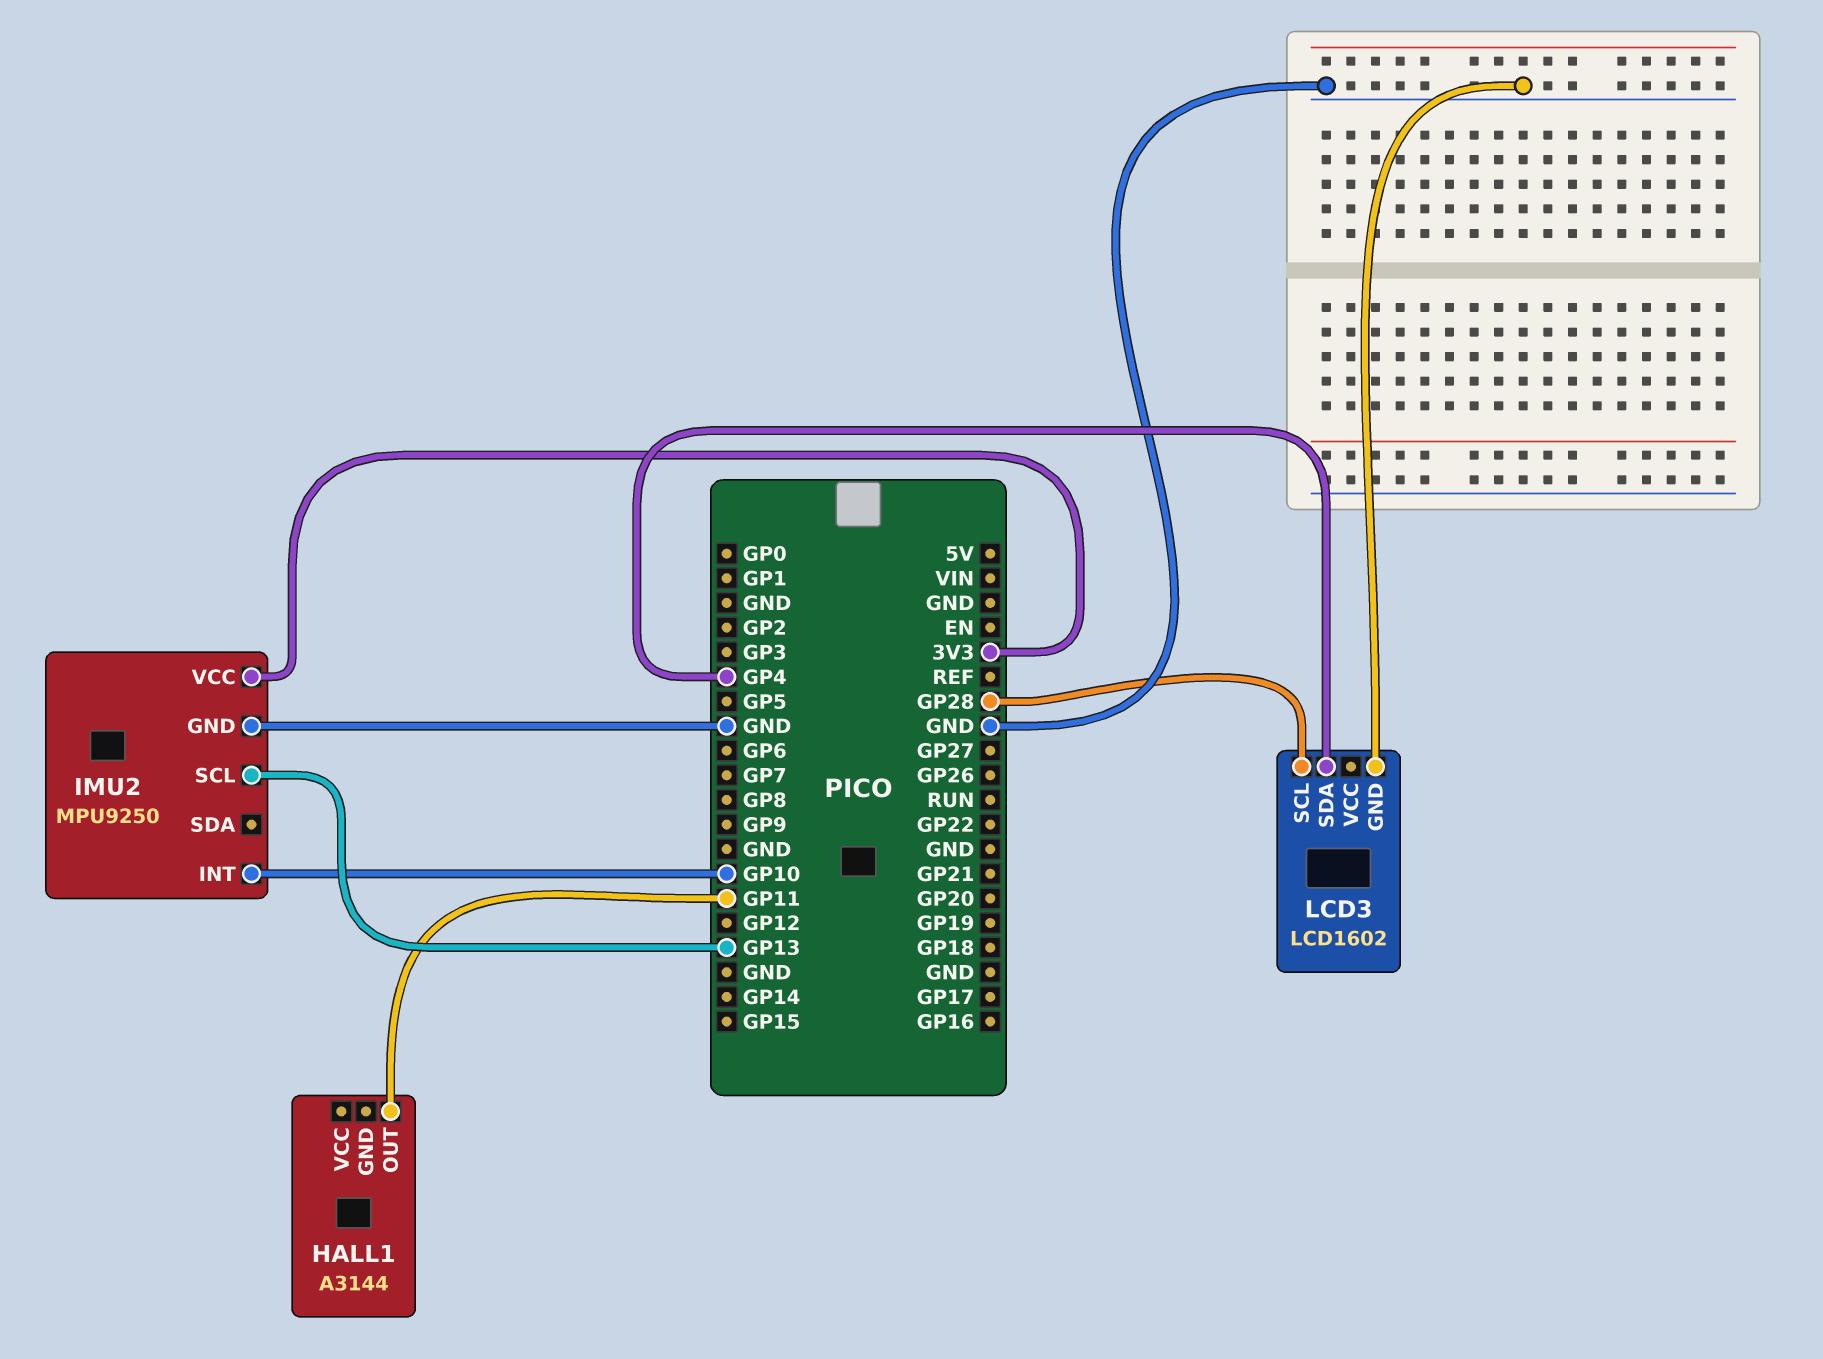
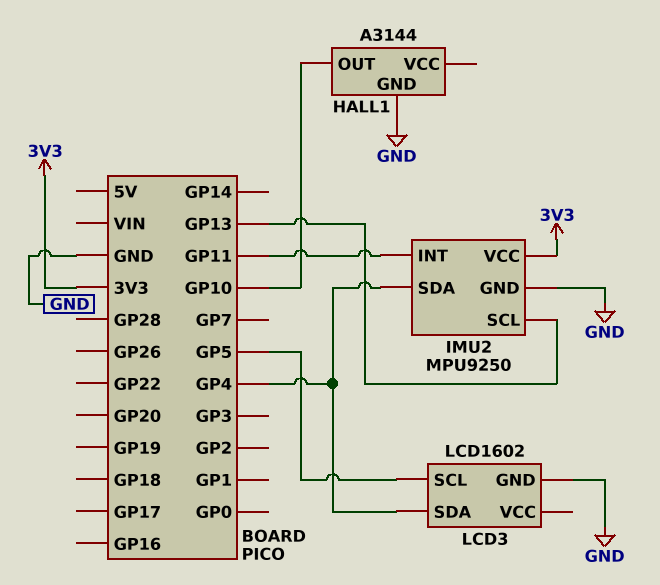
HALL1 pin GND: none -> GND
HALL1 pin OUT: GP11 -> GP10
IMU2 pin INT: GP10 -> GP11
IMU2 pin SDA: none -> GP4
LCD3 pin SCL: GP28 -> GP5

